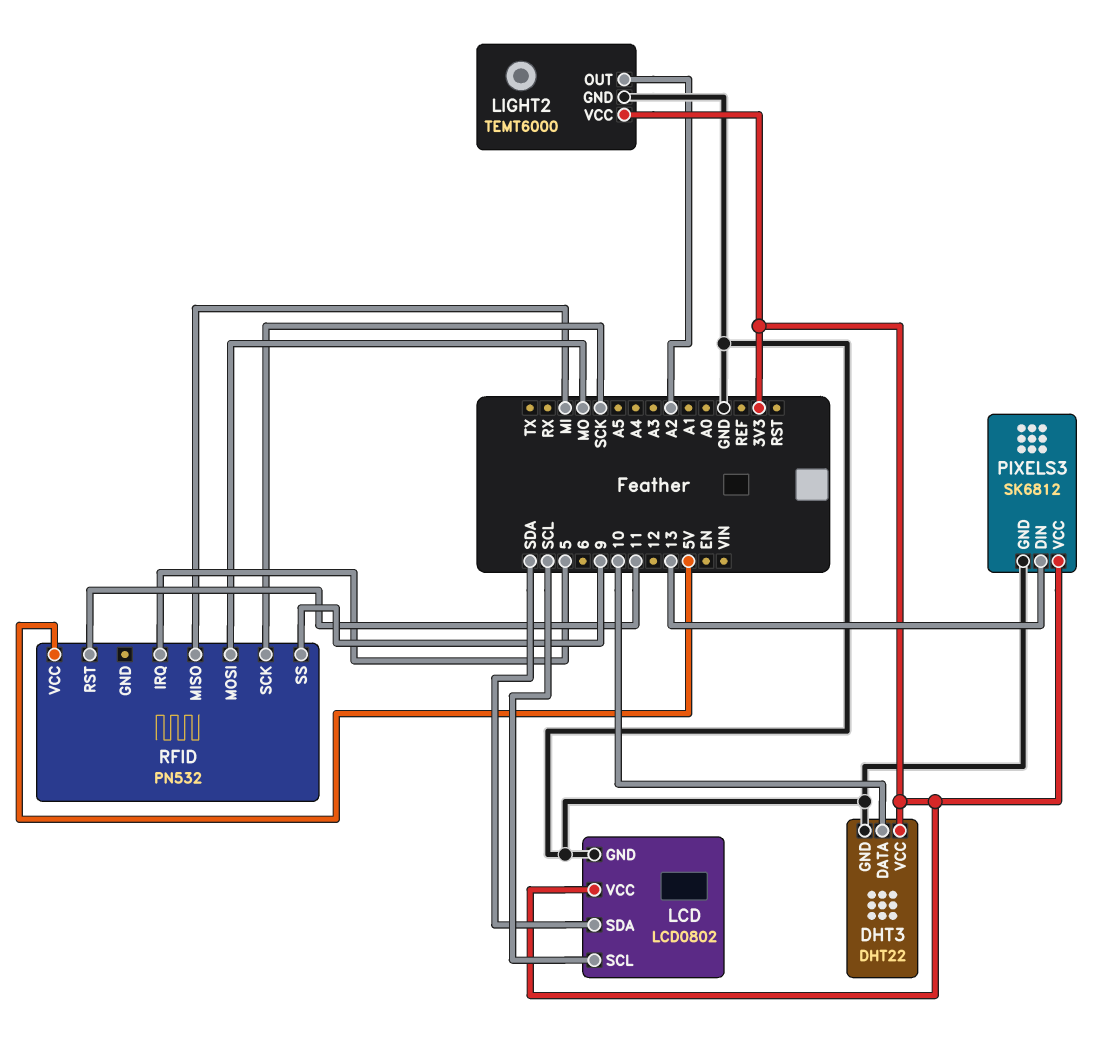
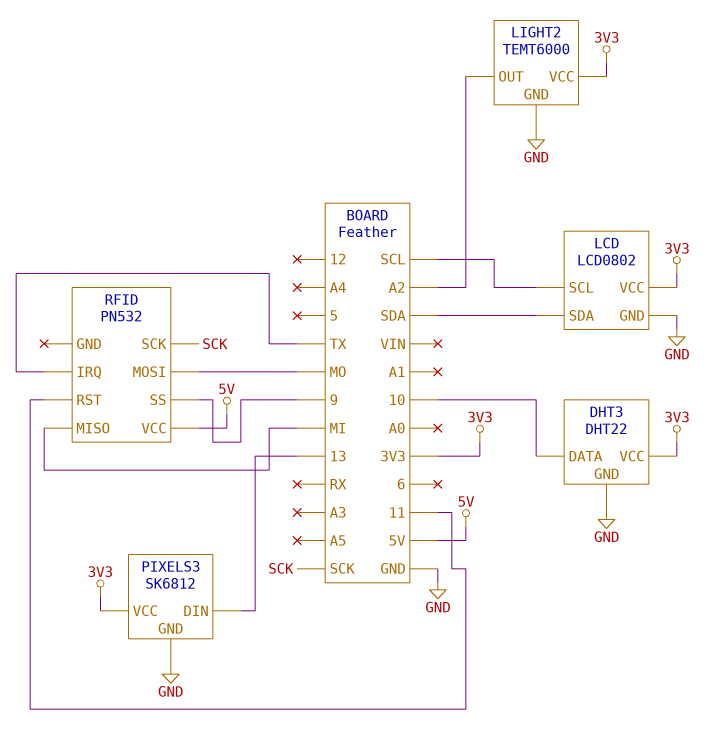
RFID pin IRQ: 5 -> TX

